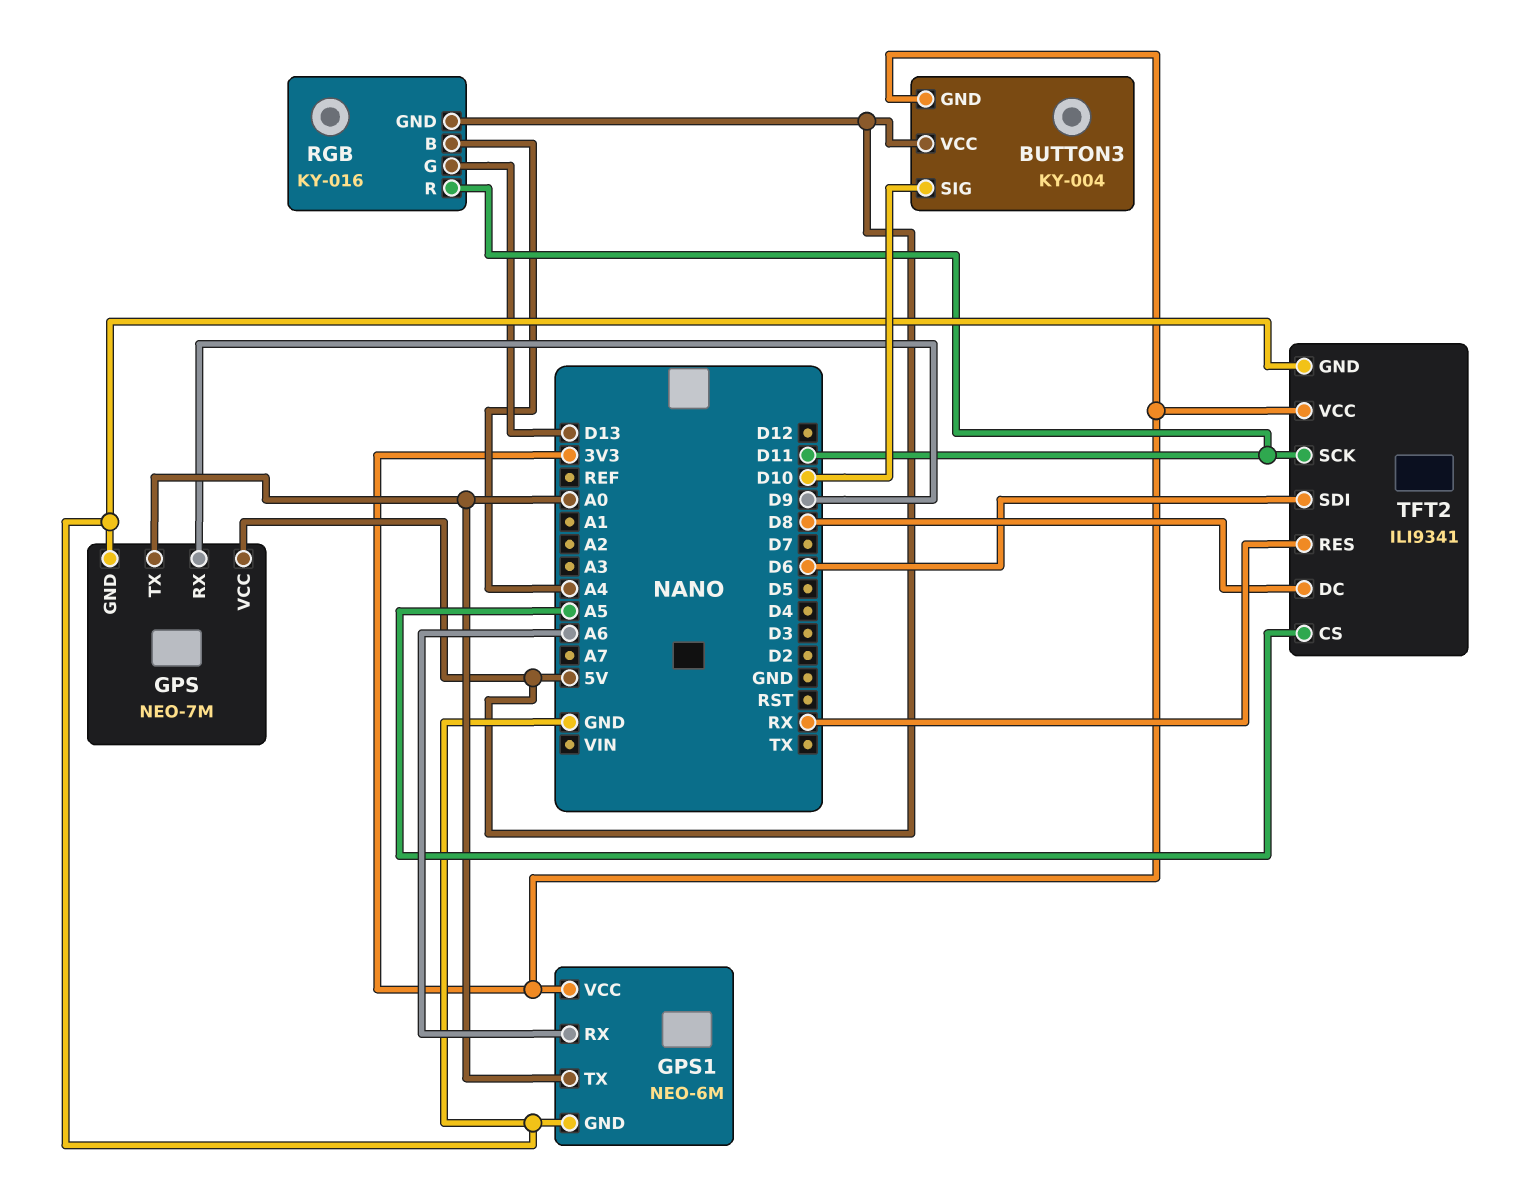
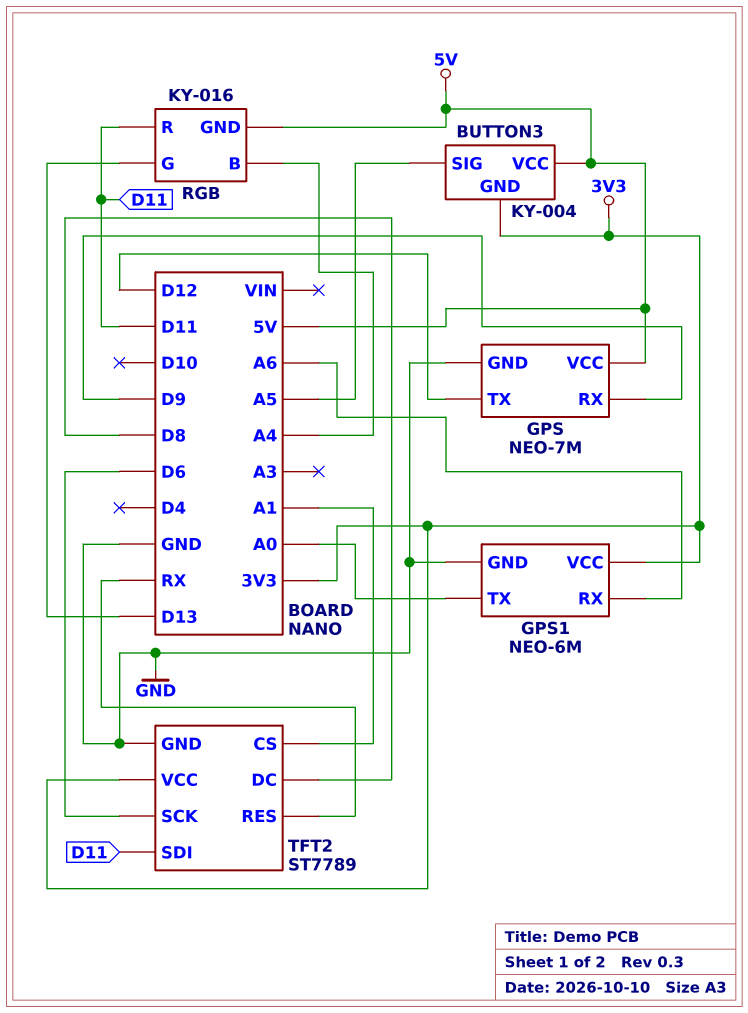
BUTTON3 pin SIG: D10 -> A5
GPS pin TX: A0 -> D12
TFT2: ILI9341 -> ST7789
TFT2 pin CS: A5 -> A1
TFT2 pin SCK: D11 -> D6
TFT2 pin SDI: D6 -> D11

